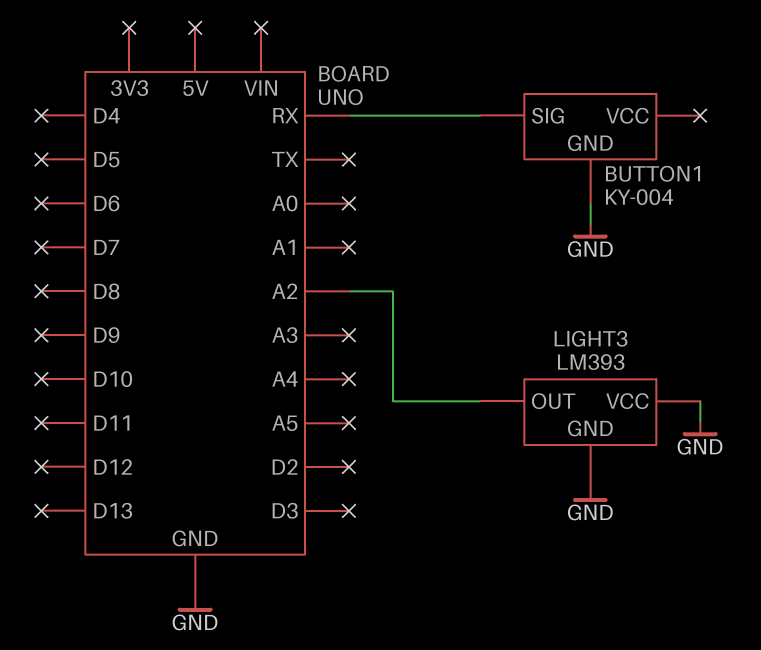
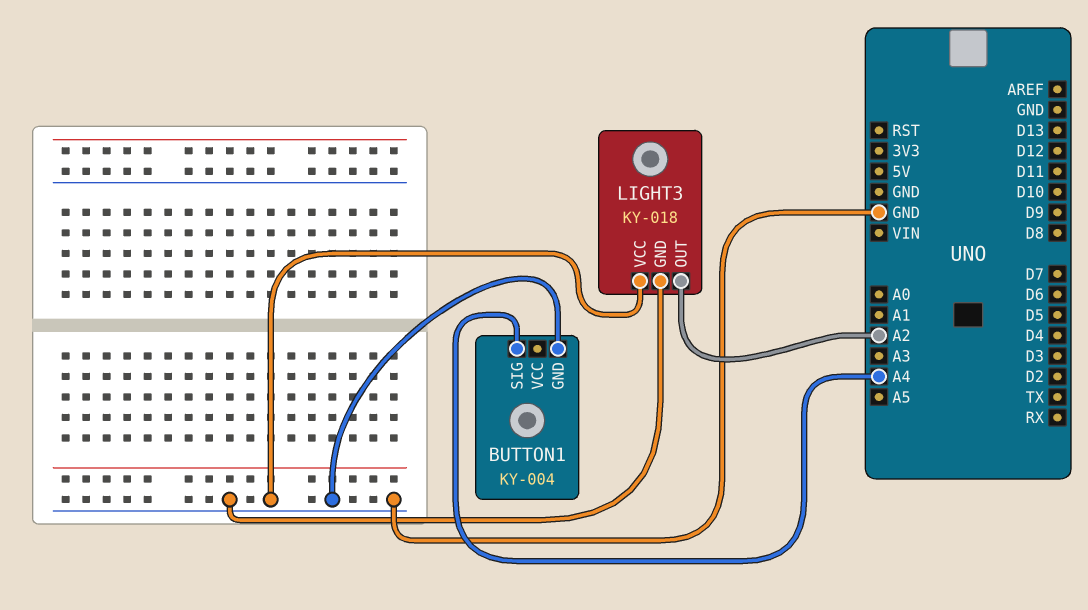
BUTTON1 pin SIG: RX -> A4
LIGHT3: LM393 -> KY-018

